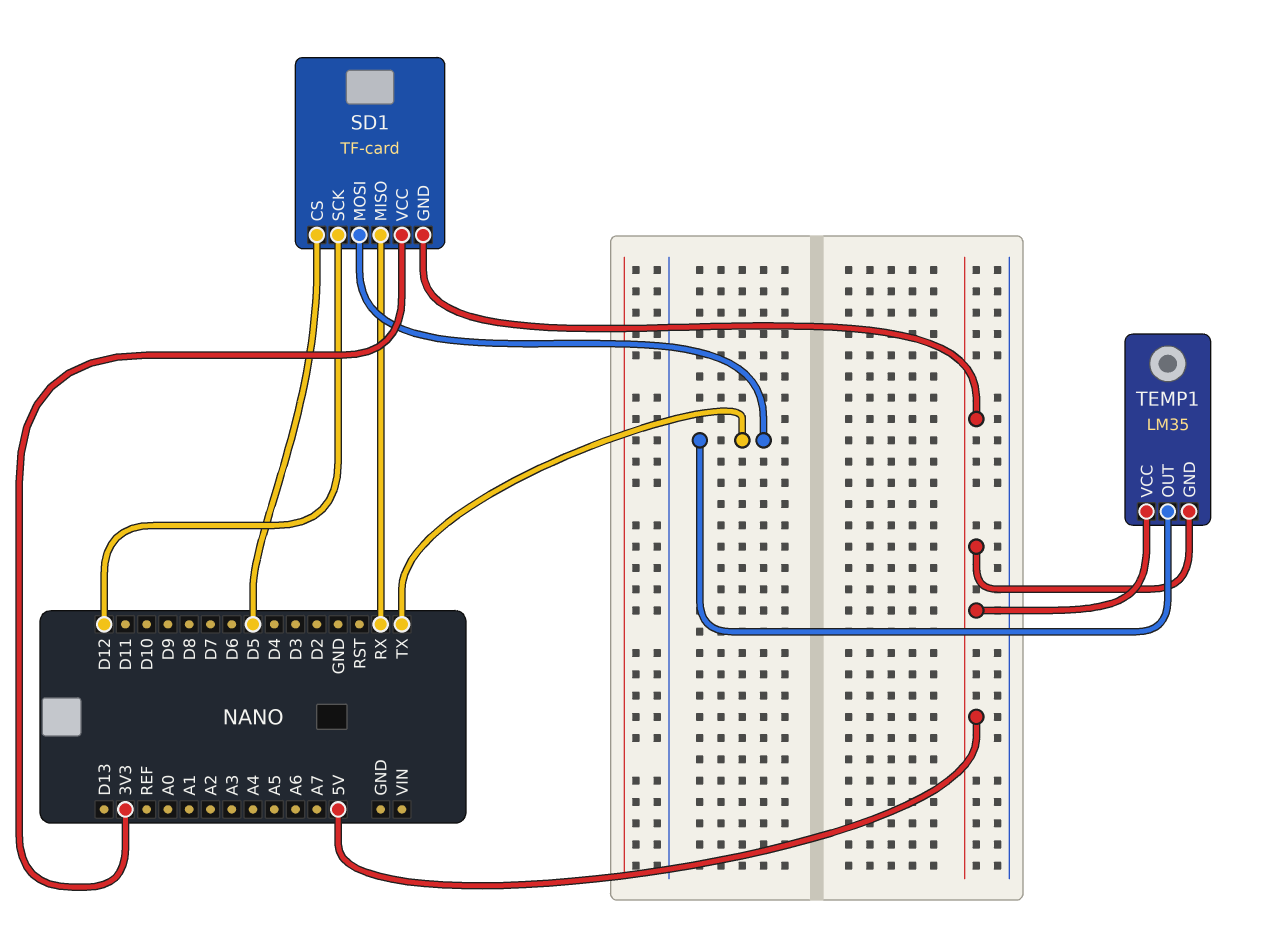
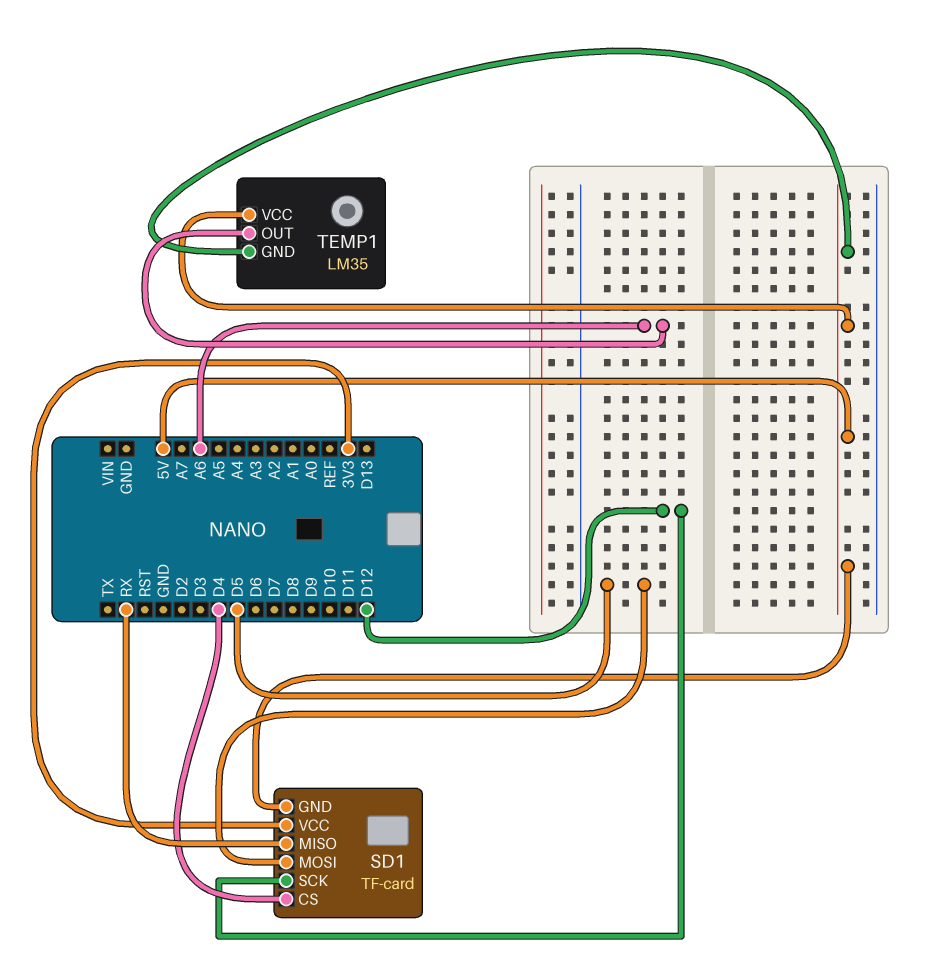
SD1 pin CS: D5 -> D4
SD1 pin MOSI: TX -> D5
TEMP1 pin OUT: TX -> A6

